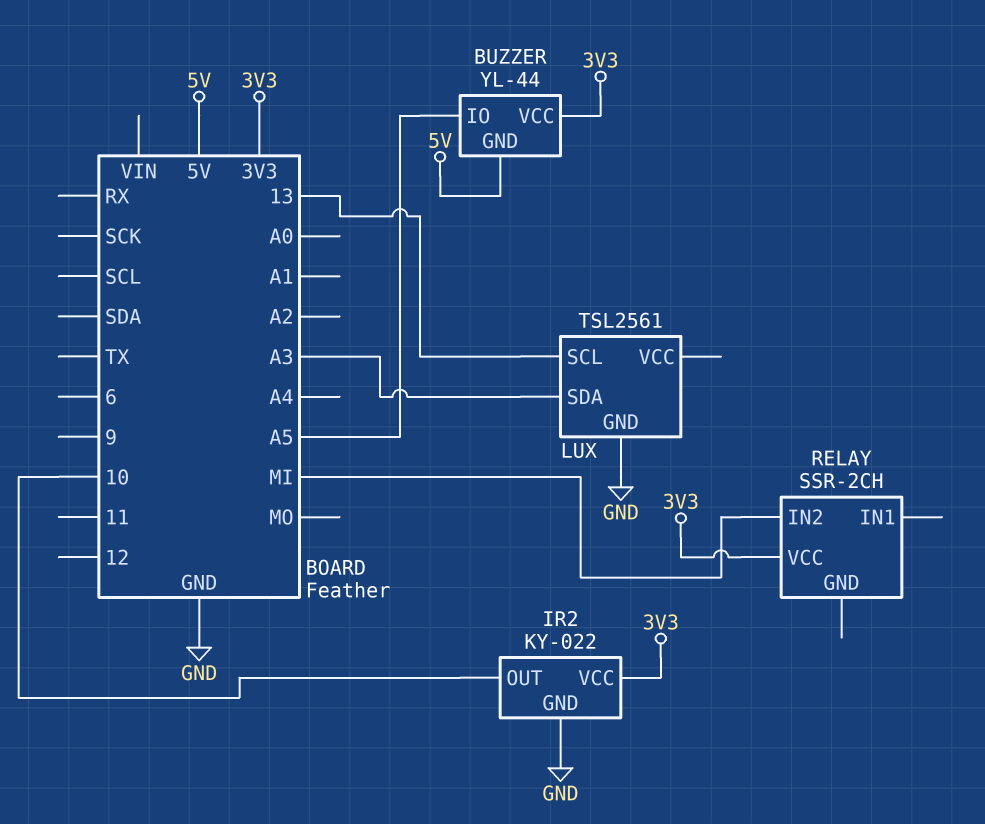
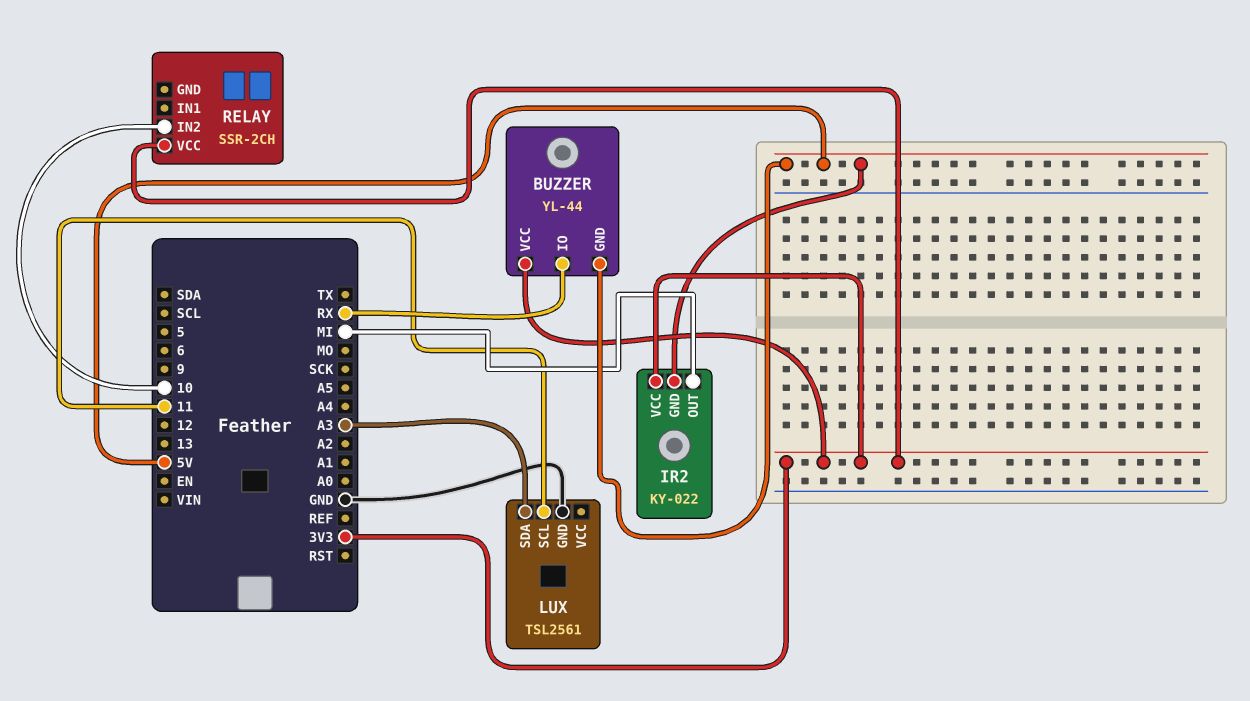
BUZZER pin IO: A5 -> RX
IR2 pin GND: GND -> 5V
IR2 pin OUT: 10 -> MI
LUX pin SCL: 13 -> 11
RELAY pin IN2: MI -> 10

